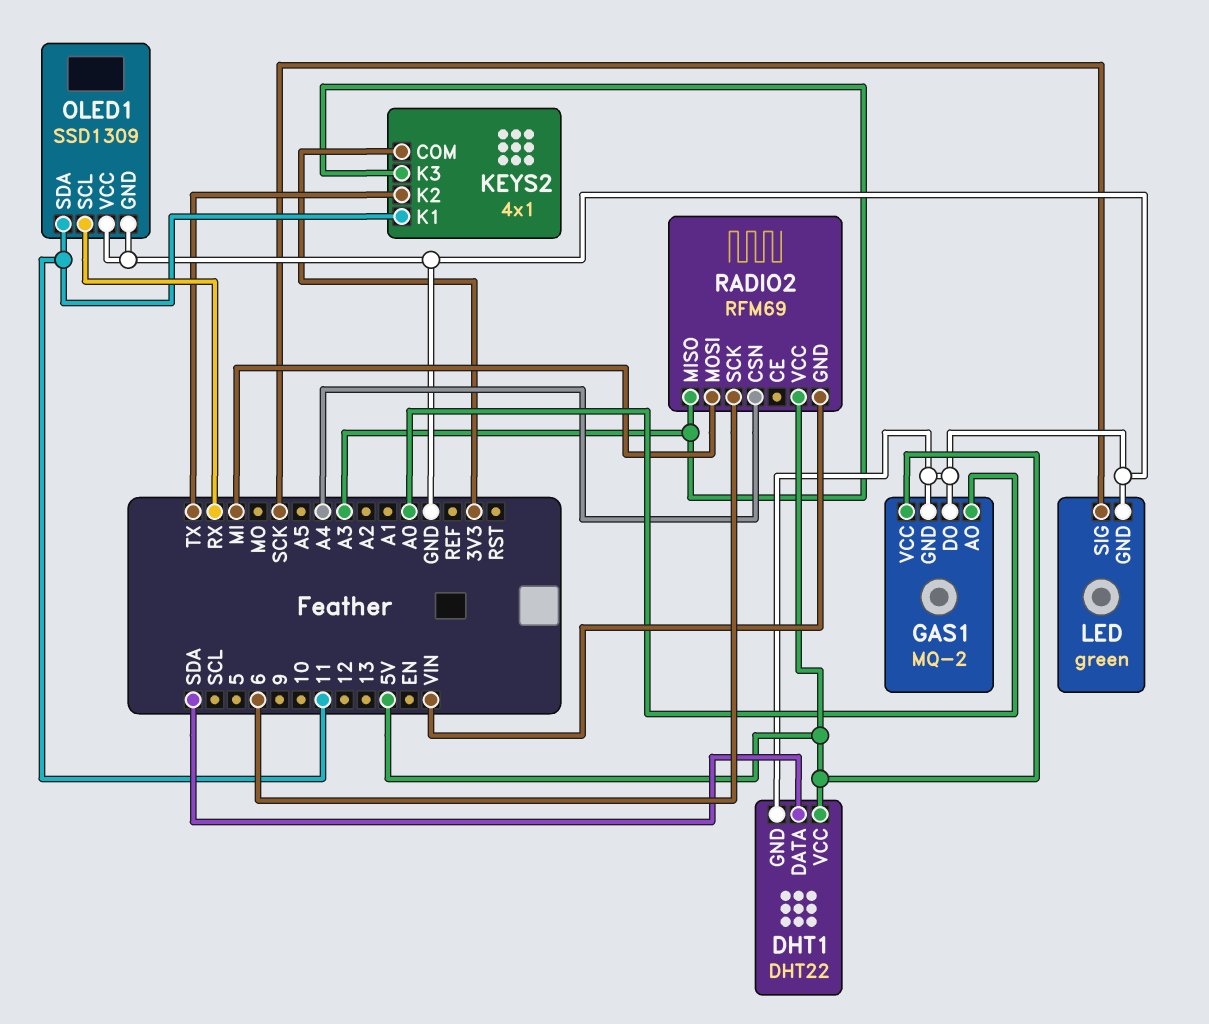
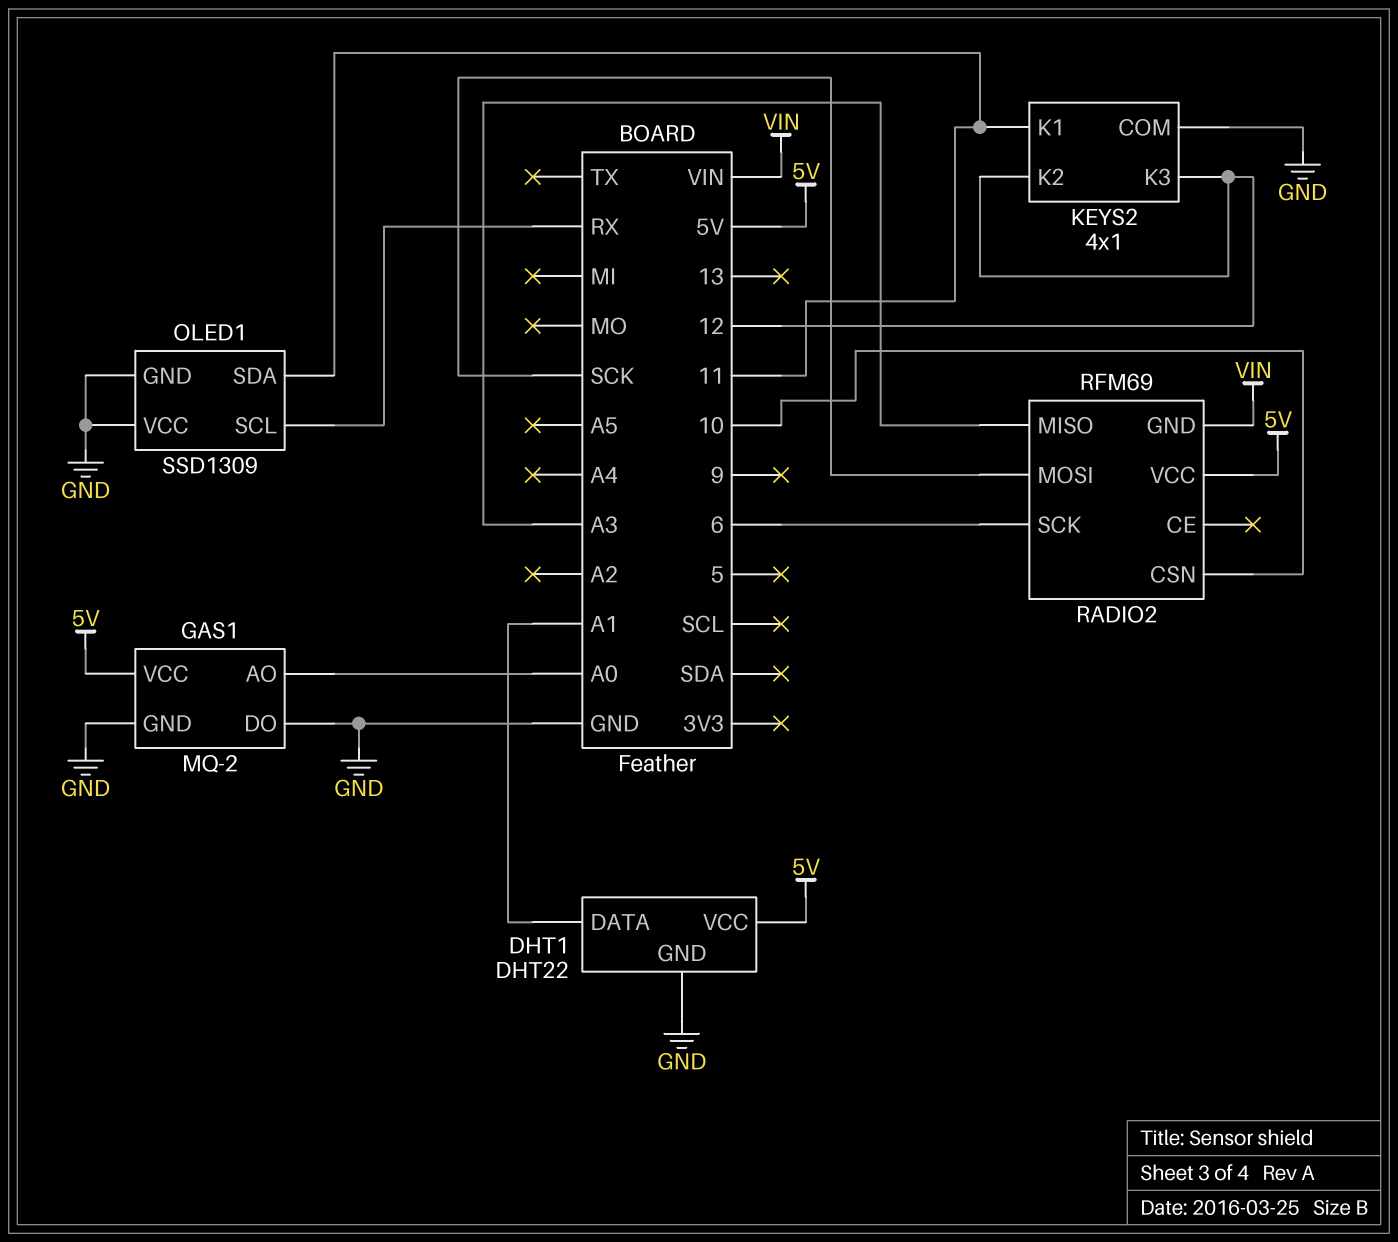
DHT1 pin DATA: SDA -> A1
KEYS2 pin COM: 3V3 -> GND
KEYS2 pin K2: TX -> 12
KEYS2 pin K3: A3 -> 12
LED: green -> none
LED pin GND: GND -> none
LED pin SIG: SCK -> none
RADIO2 pin CSN: A4 -> 10
RADIO2 pin MOSI: MI -> SCK

